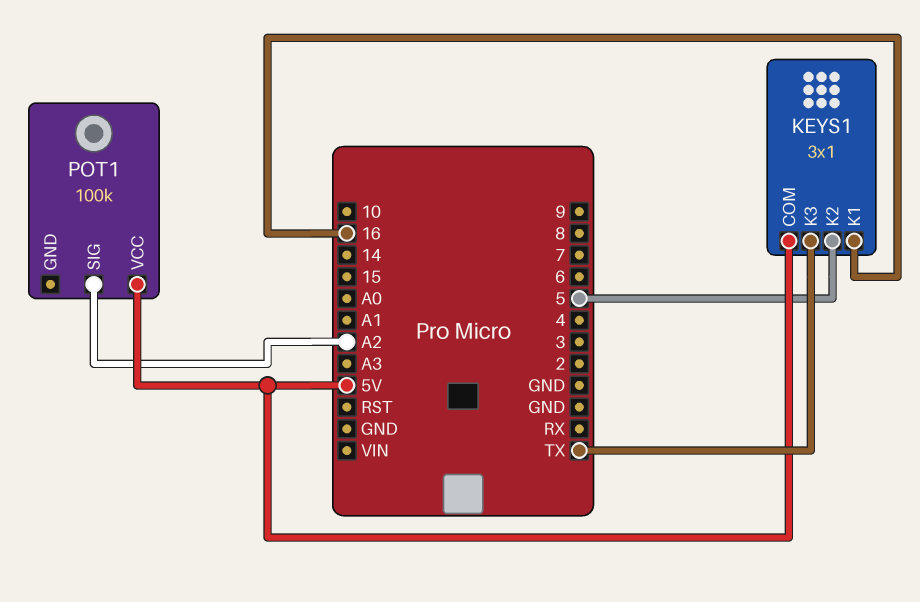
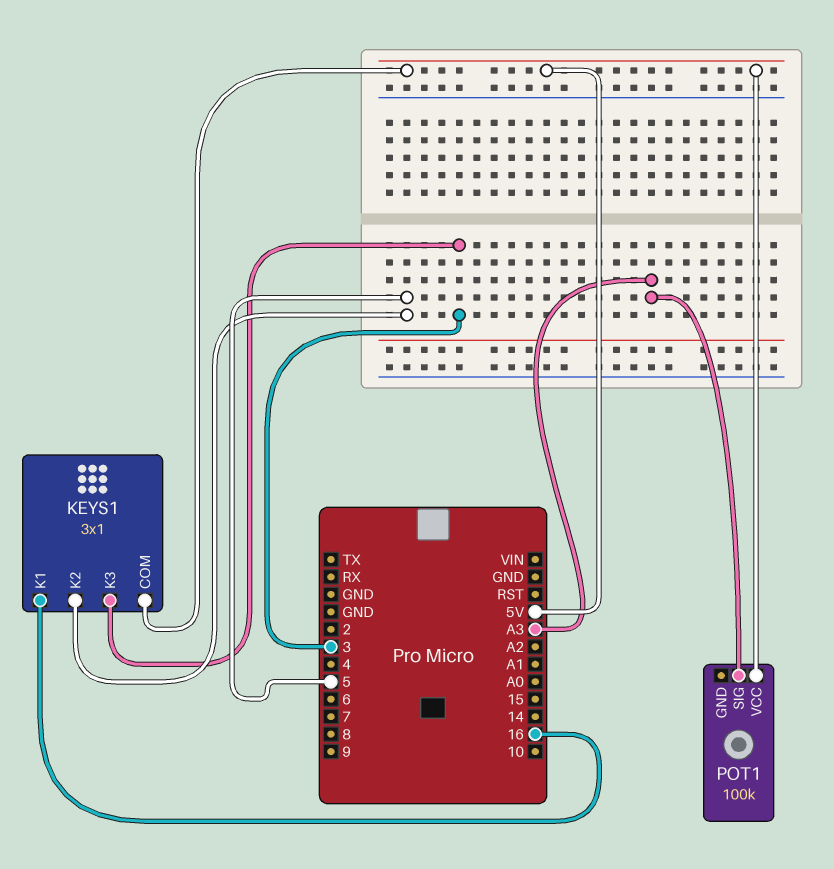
KEYS1 pin K3: TX -> 3
POT1 pin SIG: A2 -> A3

